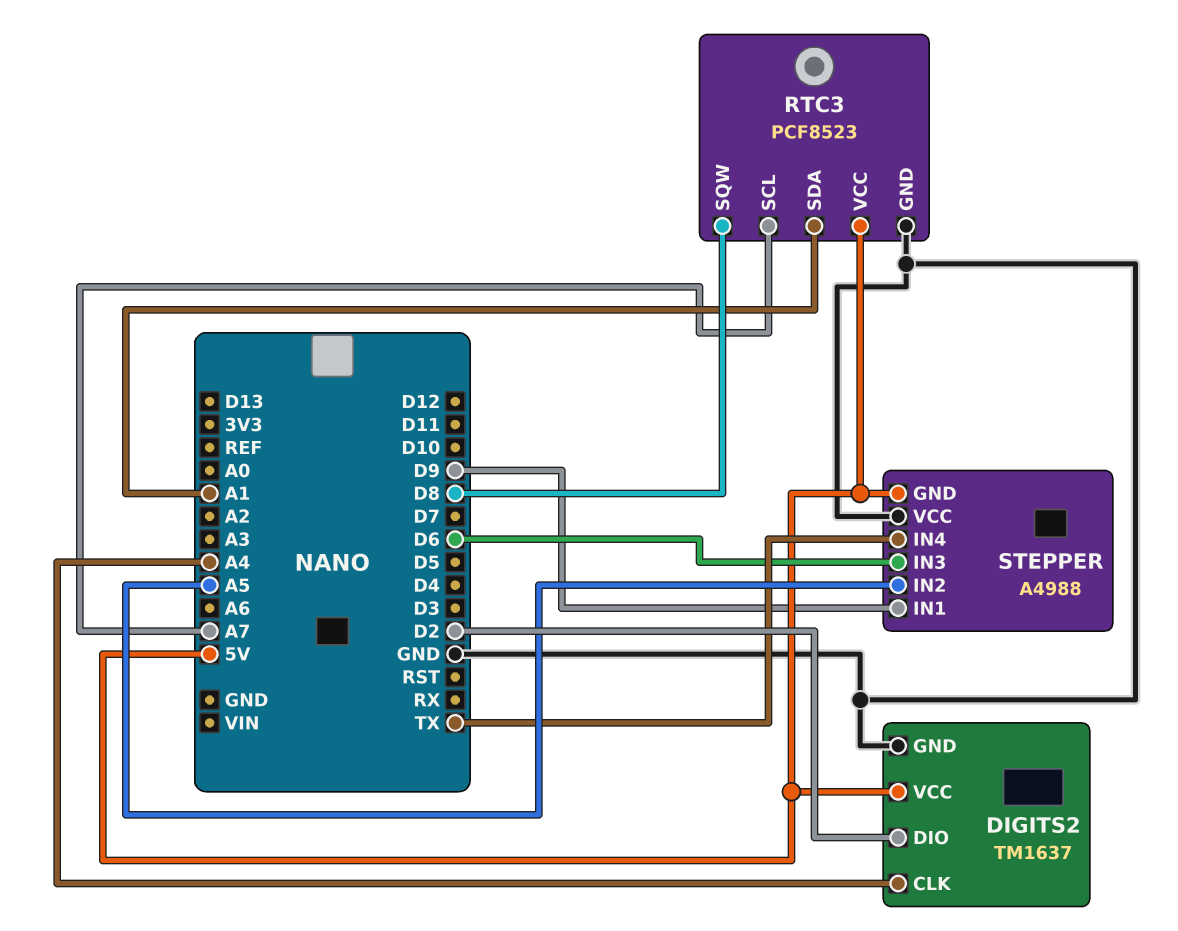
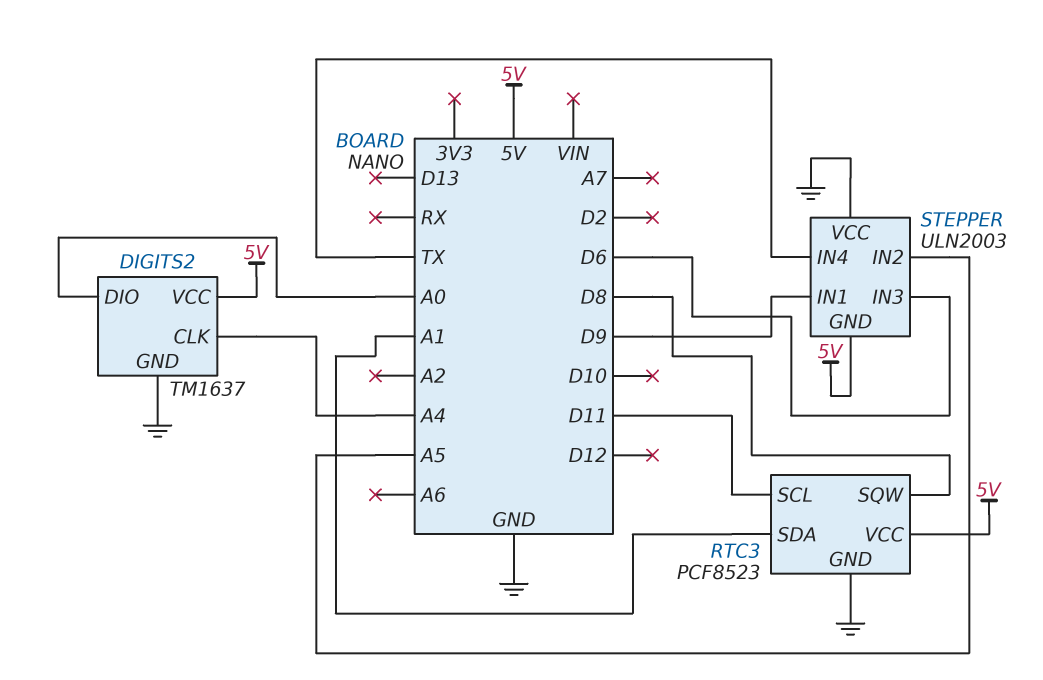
DIGITS2 pin DIO: D2 -> A0
RTC3 pin SCL: A7 -> D11
STEPPER: A4988 -> ULN2003

